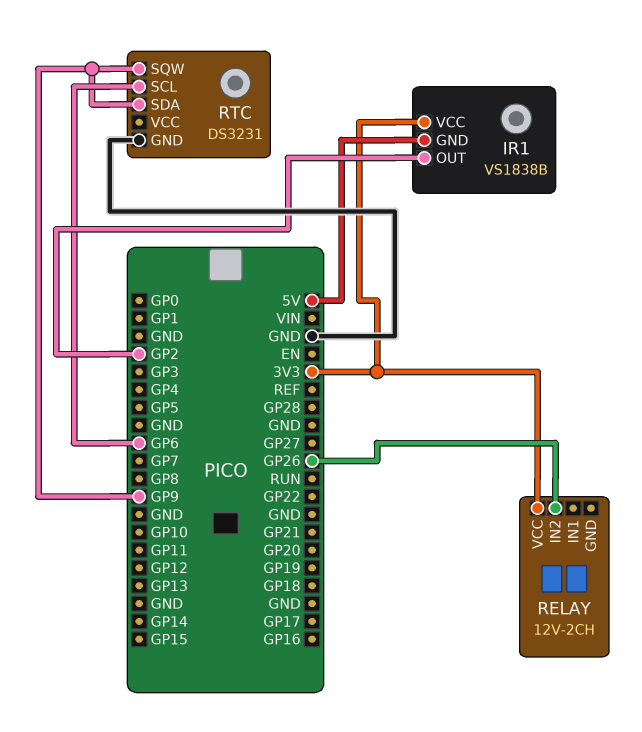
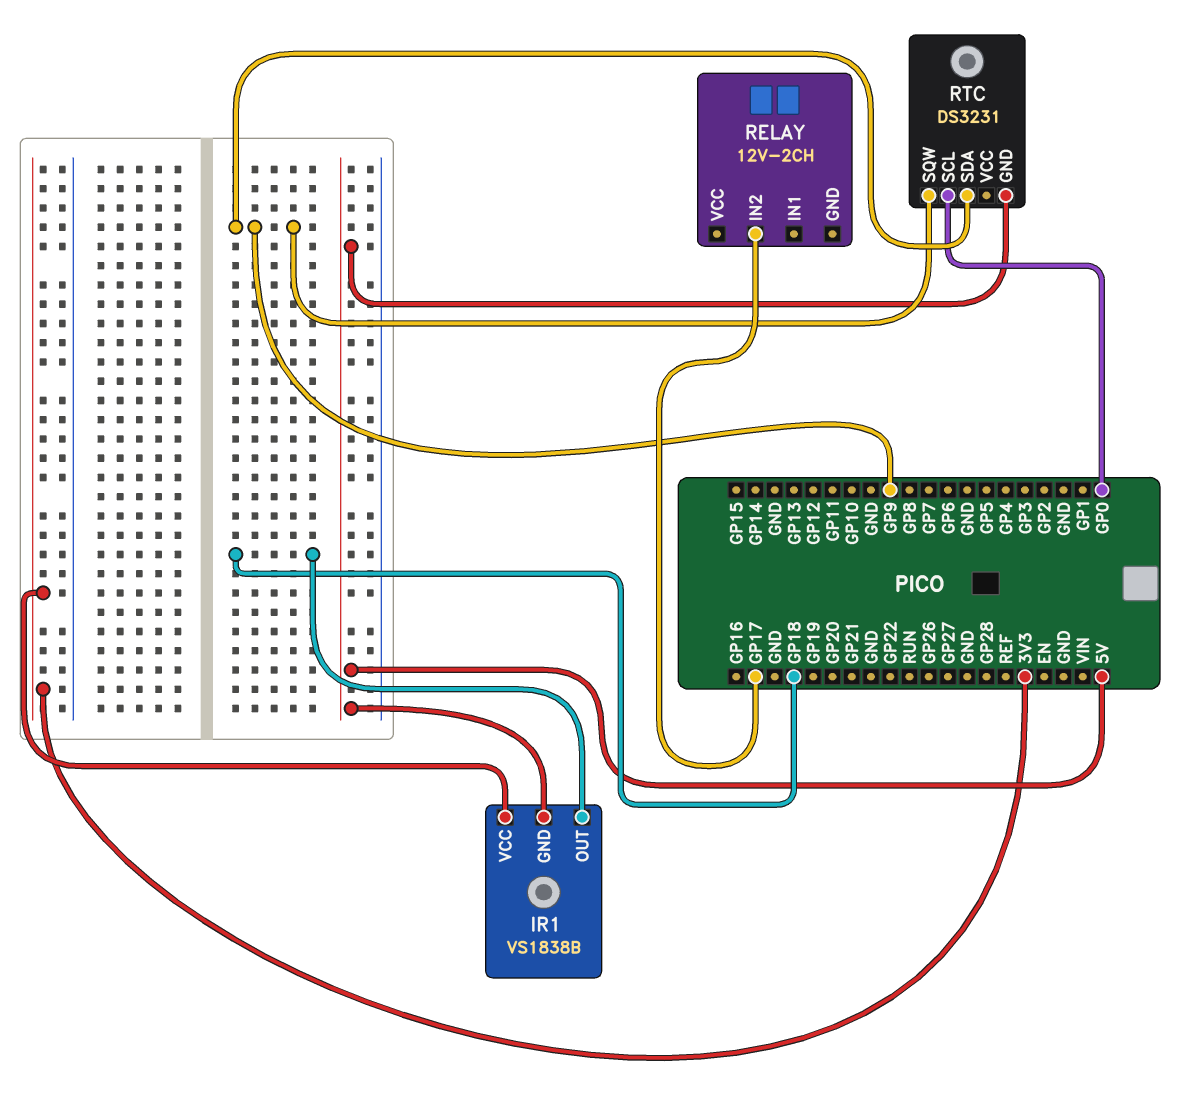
IR1 pin OUT: GP2 -> GP18
RELAY pin IN2: GP26 -> GP17
RELAY pin VCC: 3V3 -> none
RTC pin GND: GND -> 5V
RTC pin SCL: GP6 -> GP0

